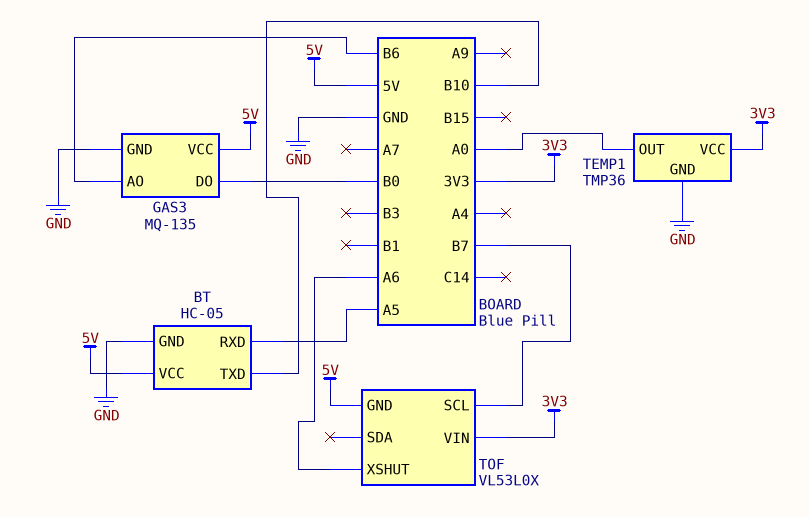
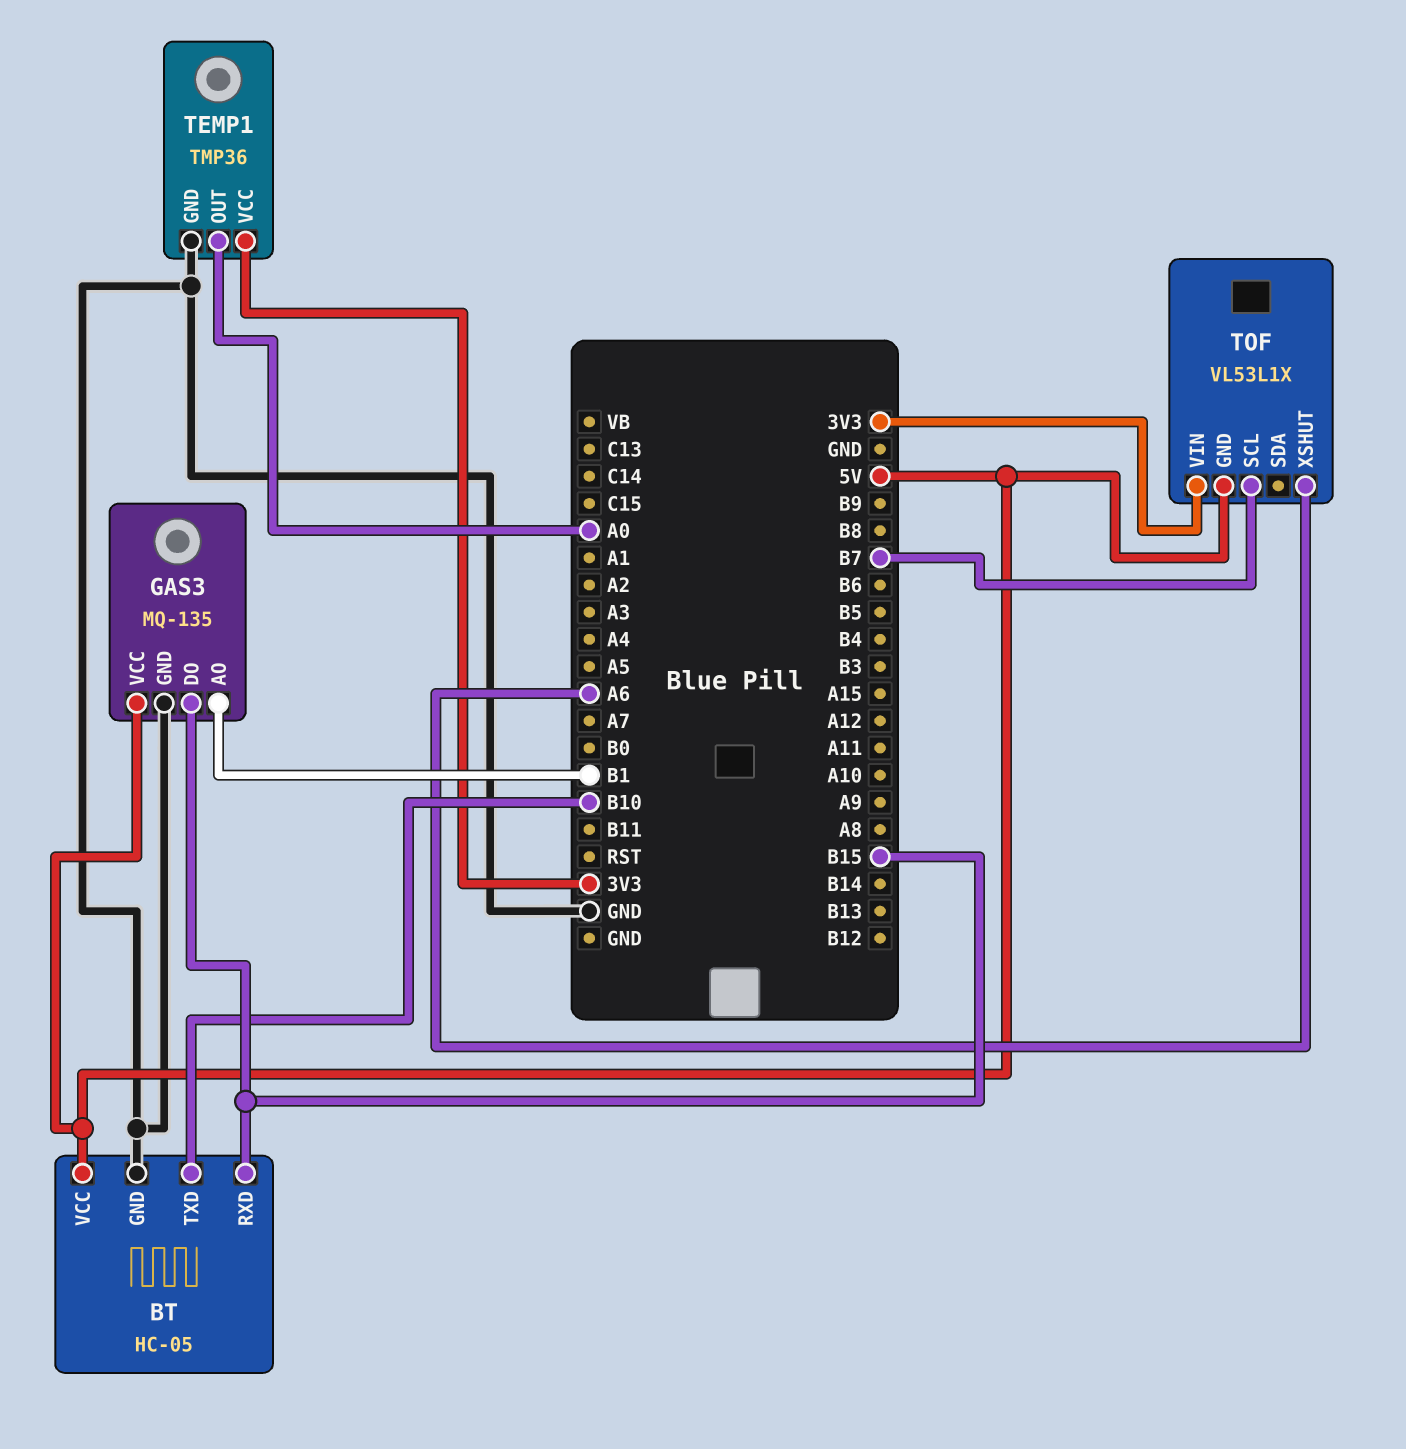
BT pin RXD: A5 -> B15
GAS3 pin AO: B6 -> B1
GAS3 pin DO: B0 -> B15
TOF: VL53L0X -> VL53L1X

